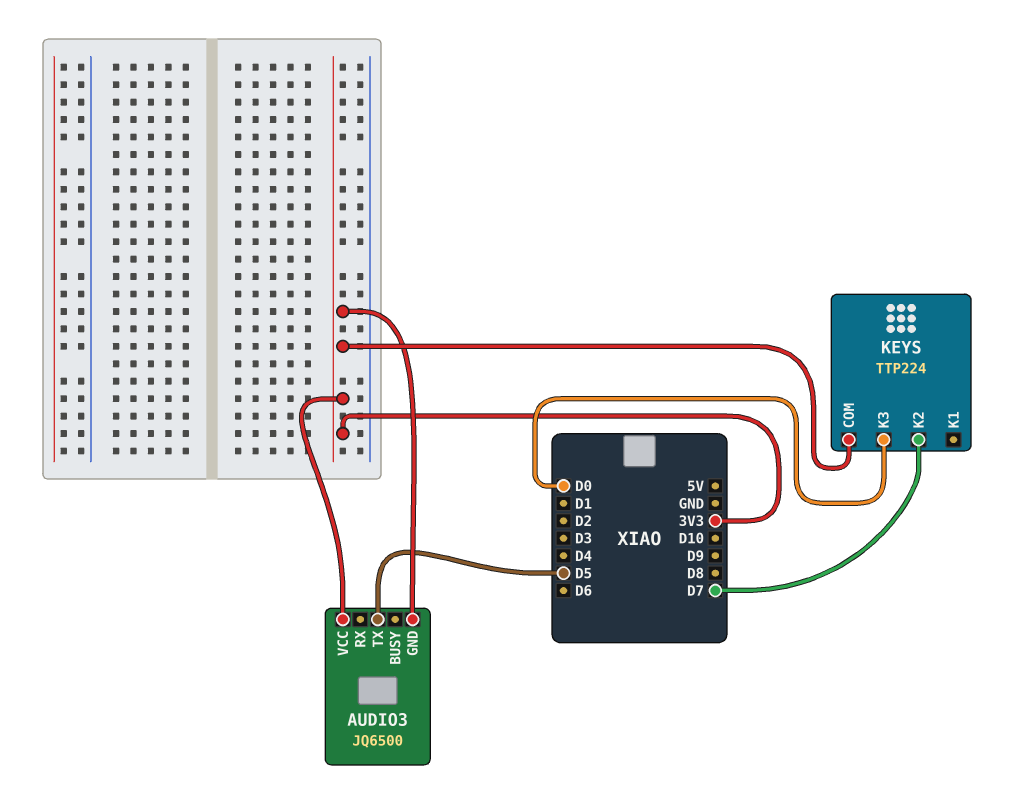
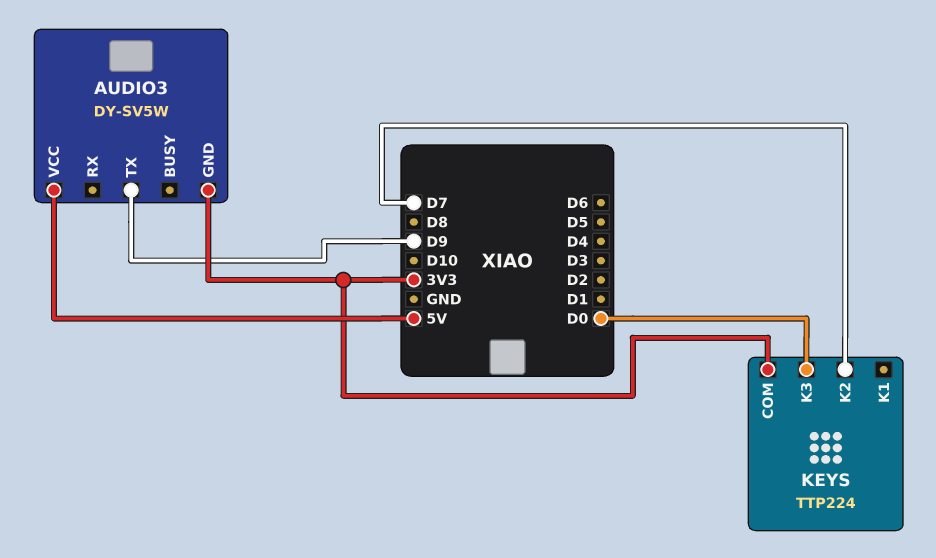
AUDIO3: JQ6500 -> DY-SV5W
AUDIO3 pin TX: D5 -> D9
AUDIO3 pin VCC: 3V3 -> 5V

